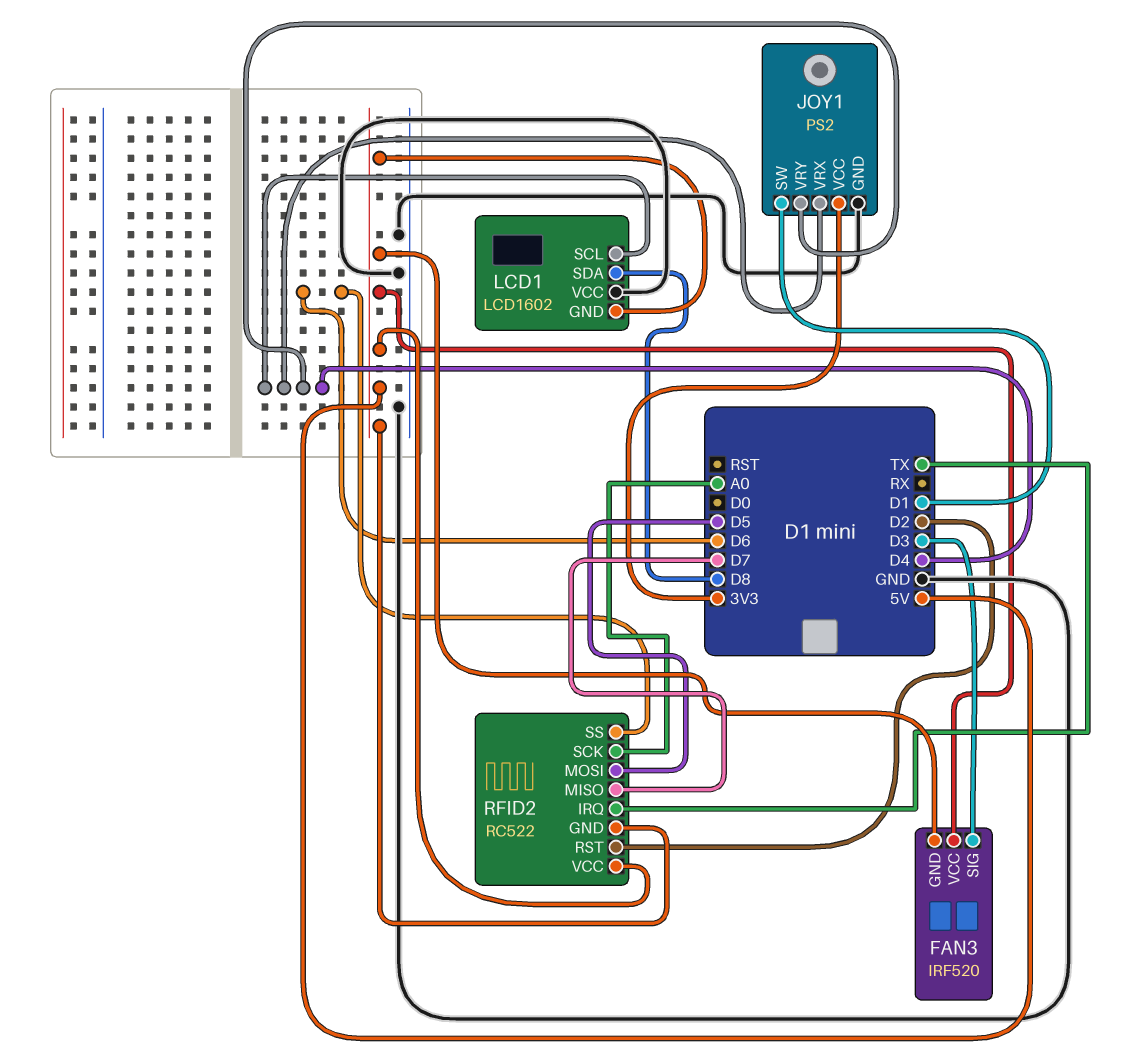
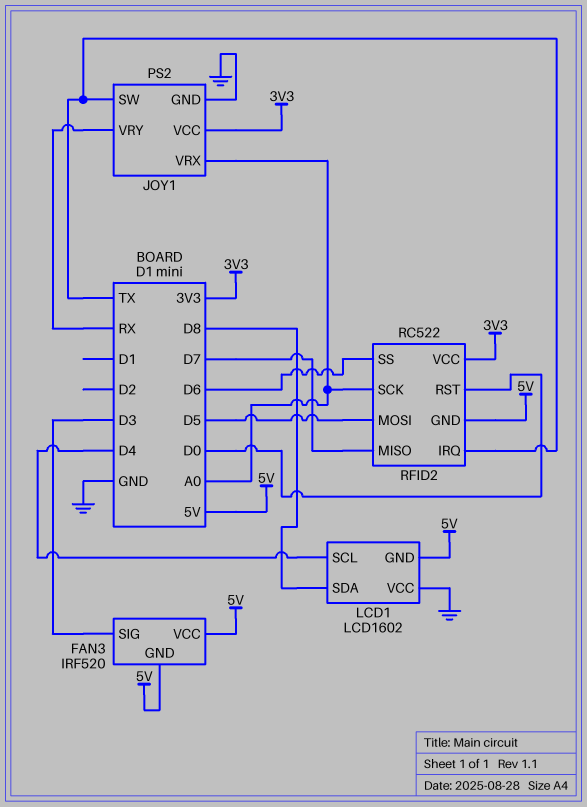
JOY1 pin SW: D1 -> TX
JOY1 pin VRX: D4 -> A0
JOY1 pin VRY: D4 -> RX
RFID2 pin RST: D2 -> D0
RFID2 pin VCC: 5V -> 3V3

